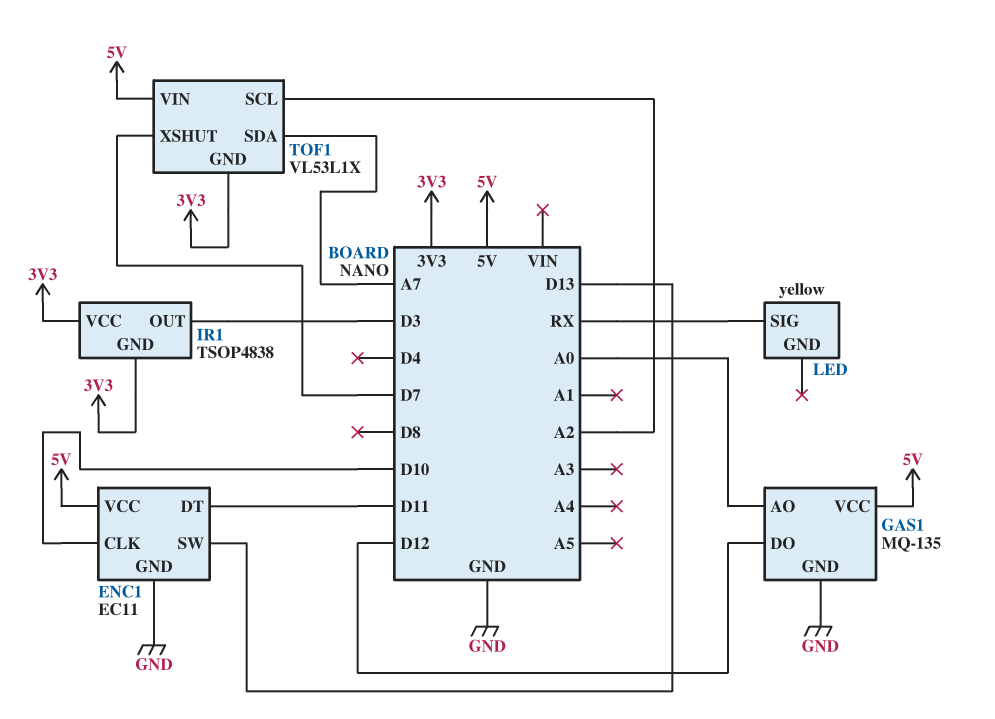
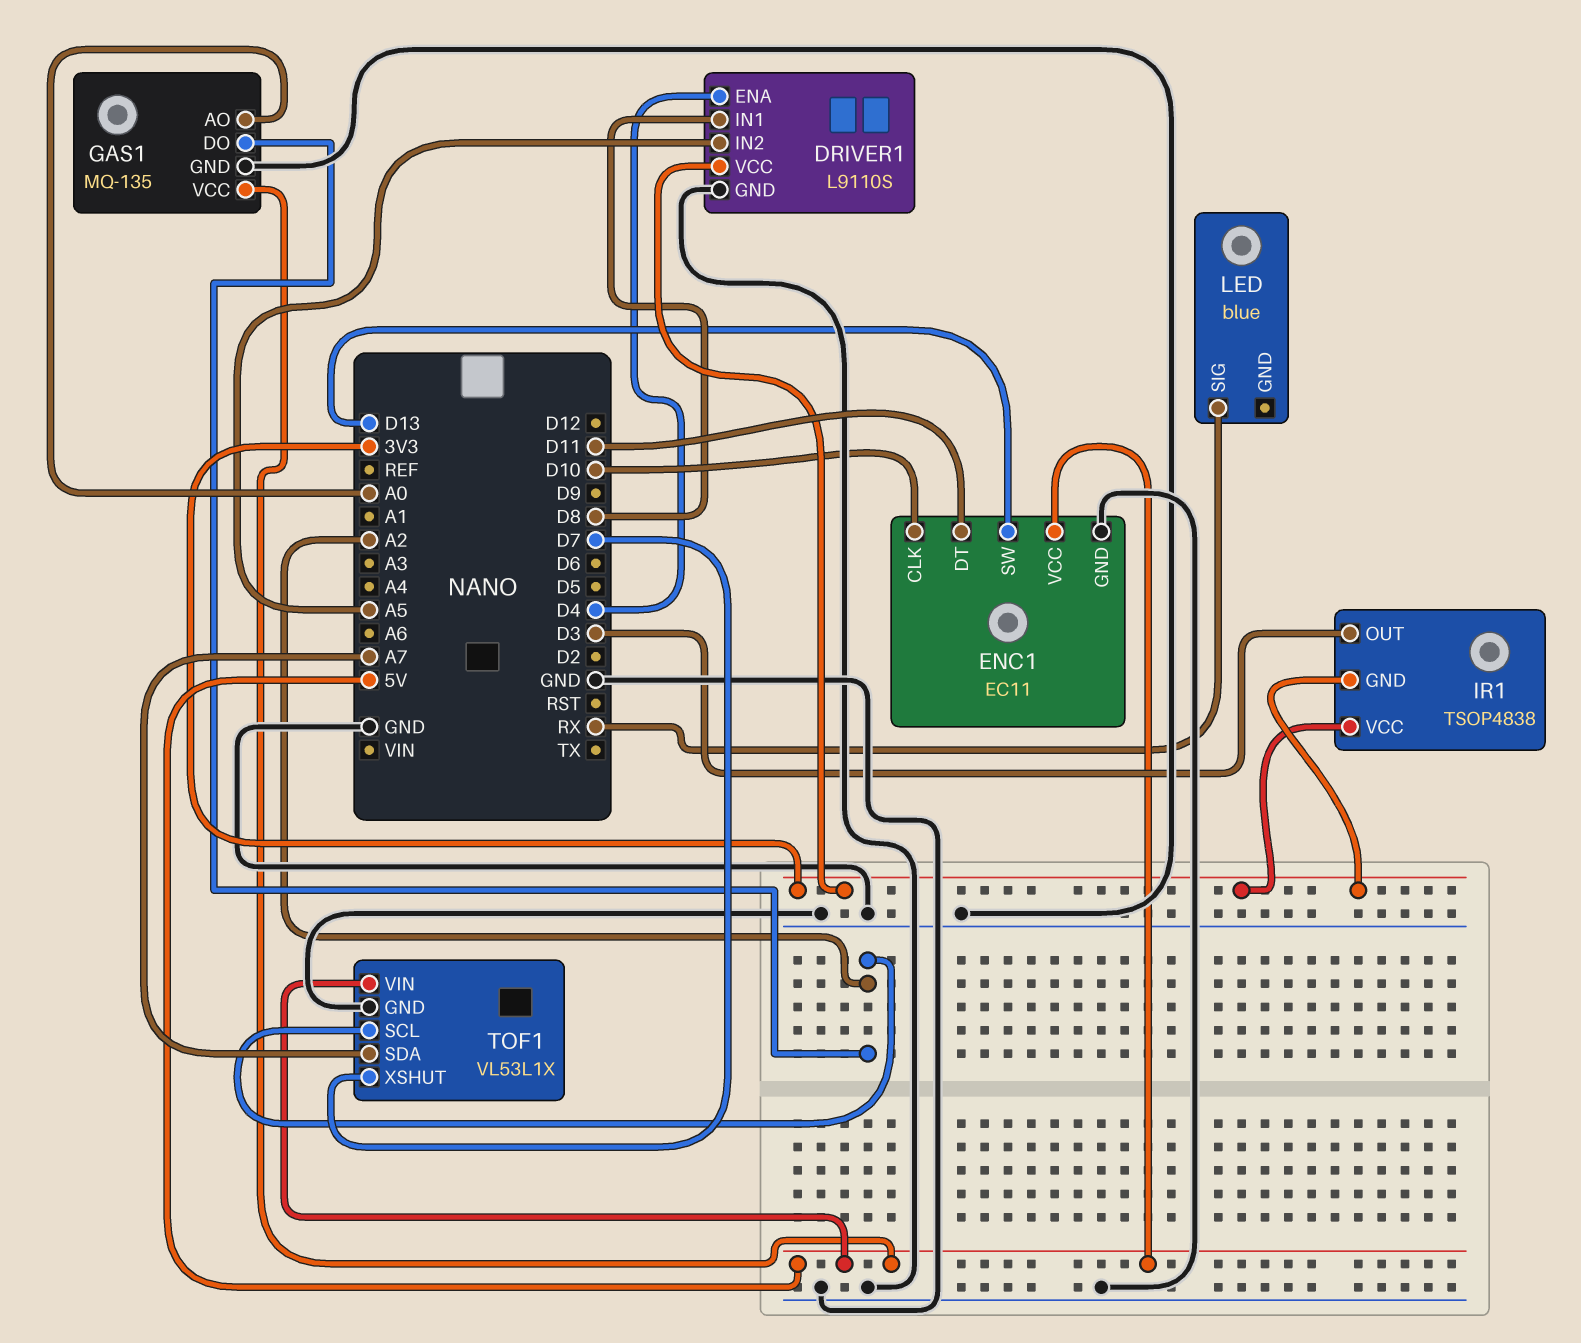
DRIVER1: none -> L9110S
DRIVER1 pin ENA: none -> D4
DRIVER1 pin GND: none -> GND
DRIVER1 pin IN1: none -> D8
DRIVER1 pin IN2: none -> A5
DRIVER1 pin VCC: none -> 3V3
GAS1 pin DO: D12 -> A2
LED: yellow -> blue
TOF1 pin GND: 3V3 -> GND

